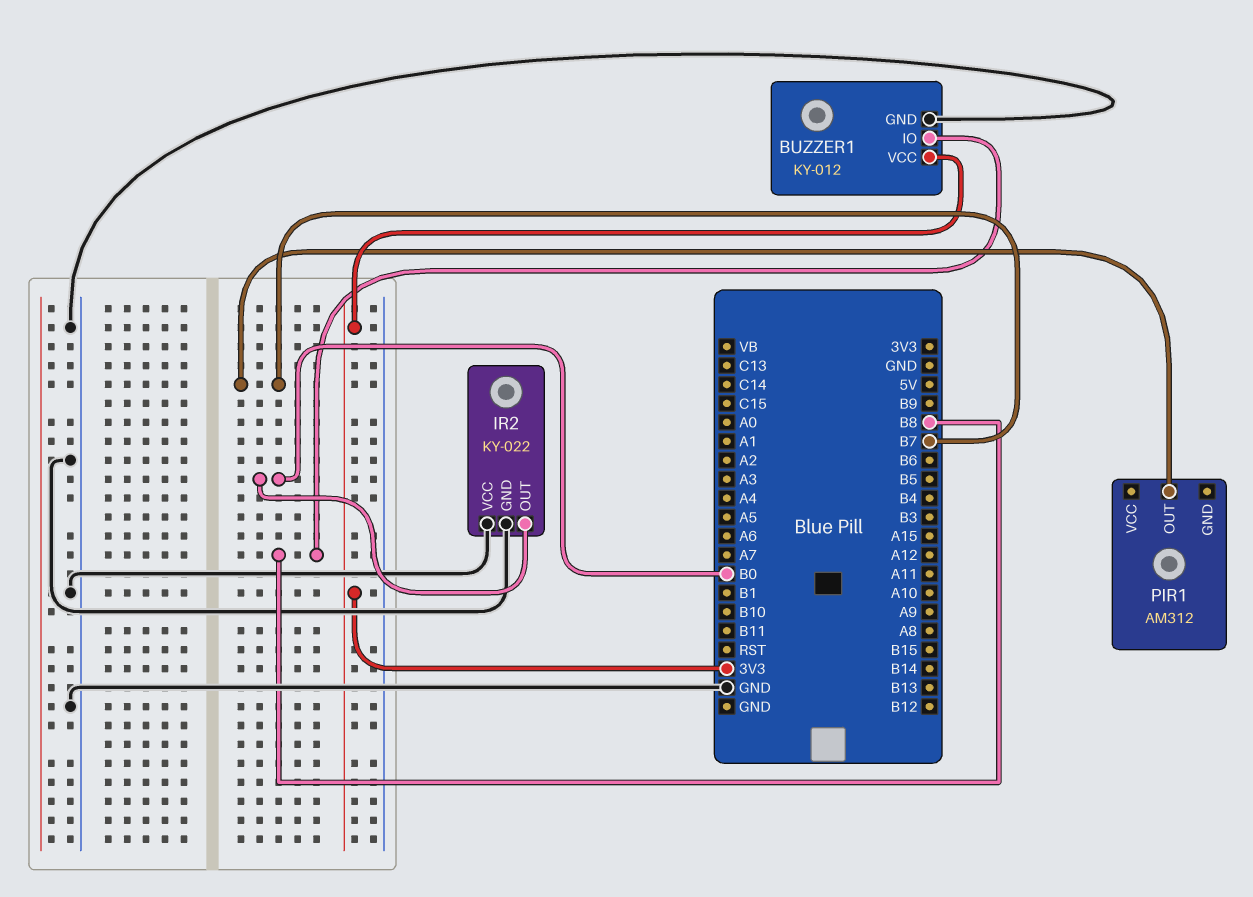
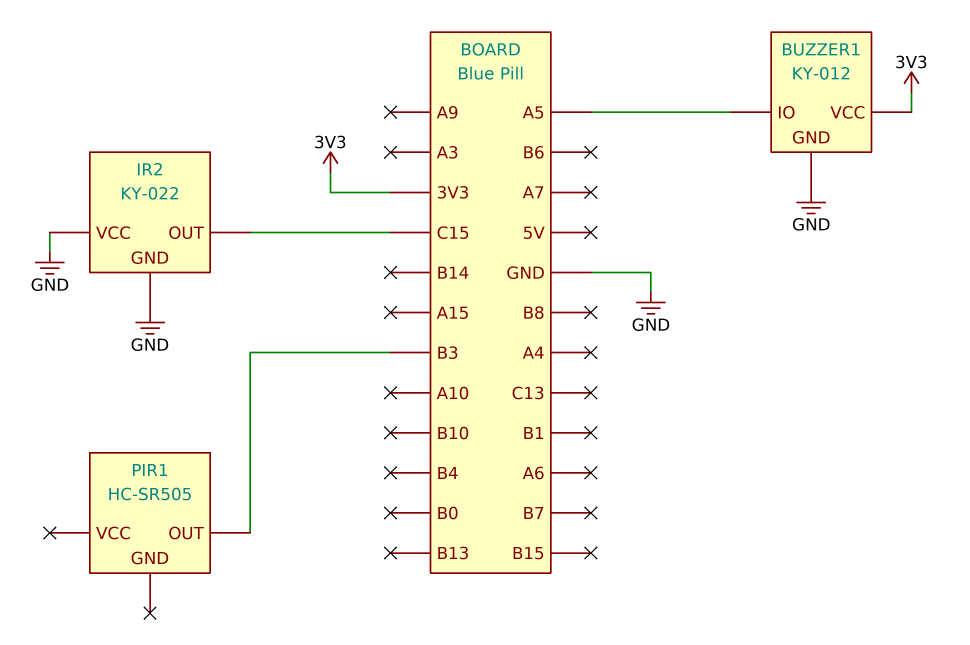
BUZZER1 pin IO: B8 -> A5
IR2 pin OUT: B0 -> C15
PIR1: AM312 -> HC-SR505
PIR1 pin OUT: B7 -> B3

